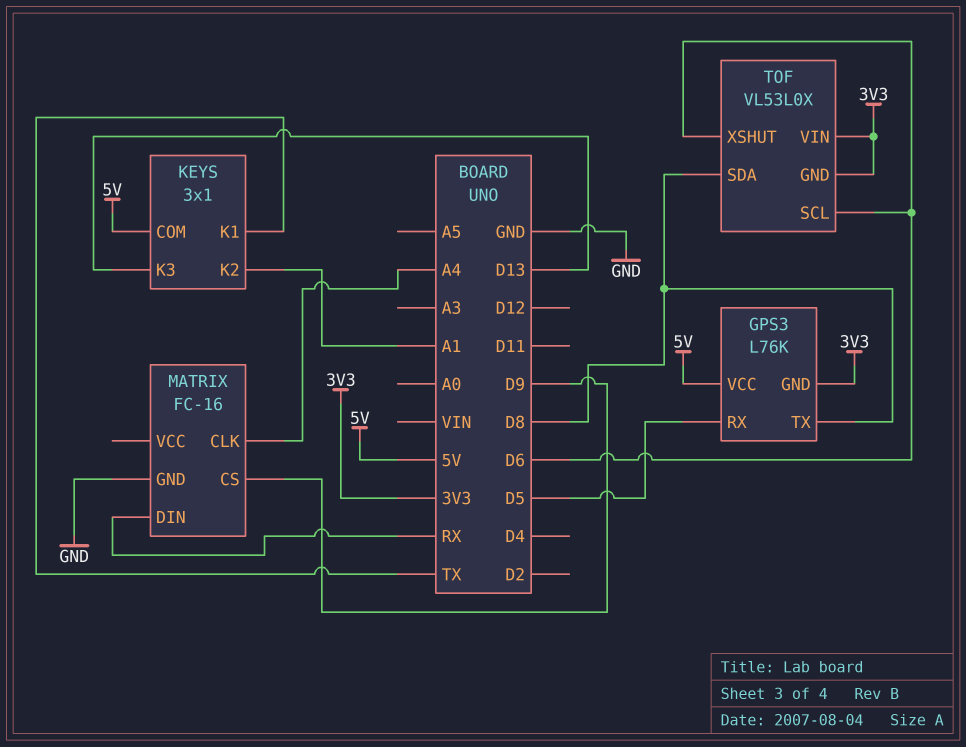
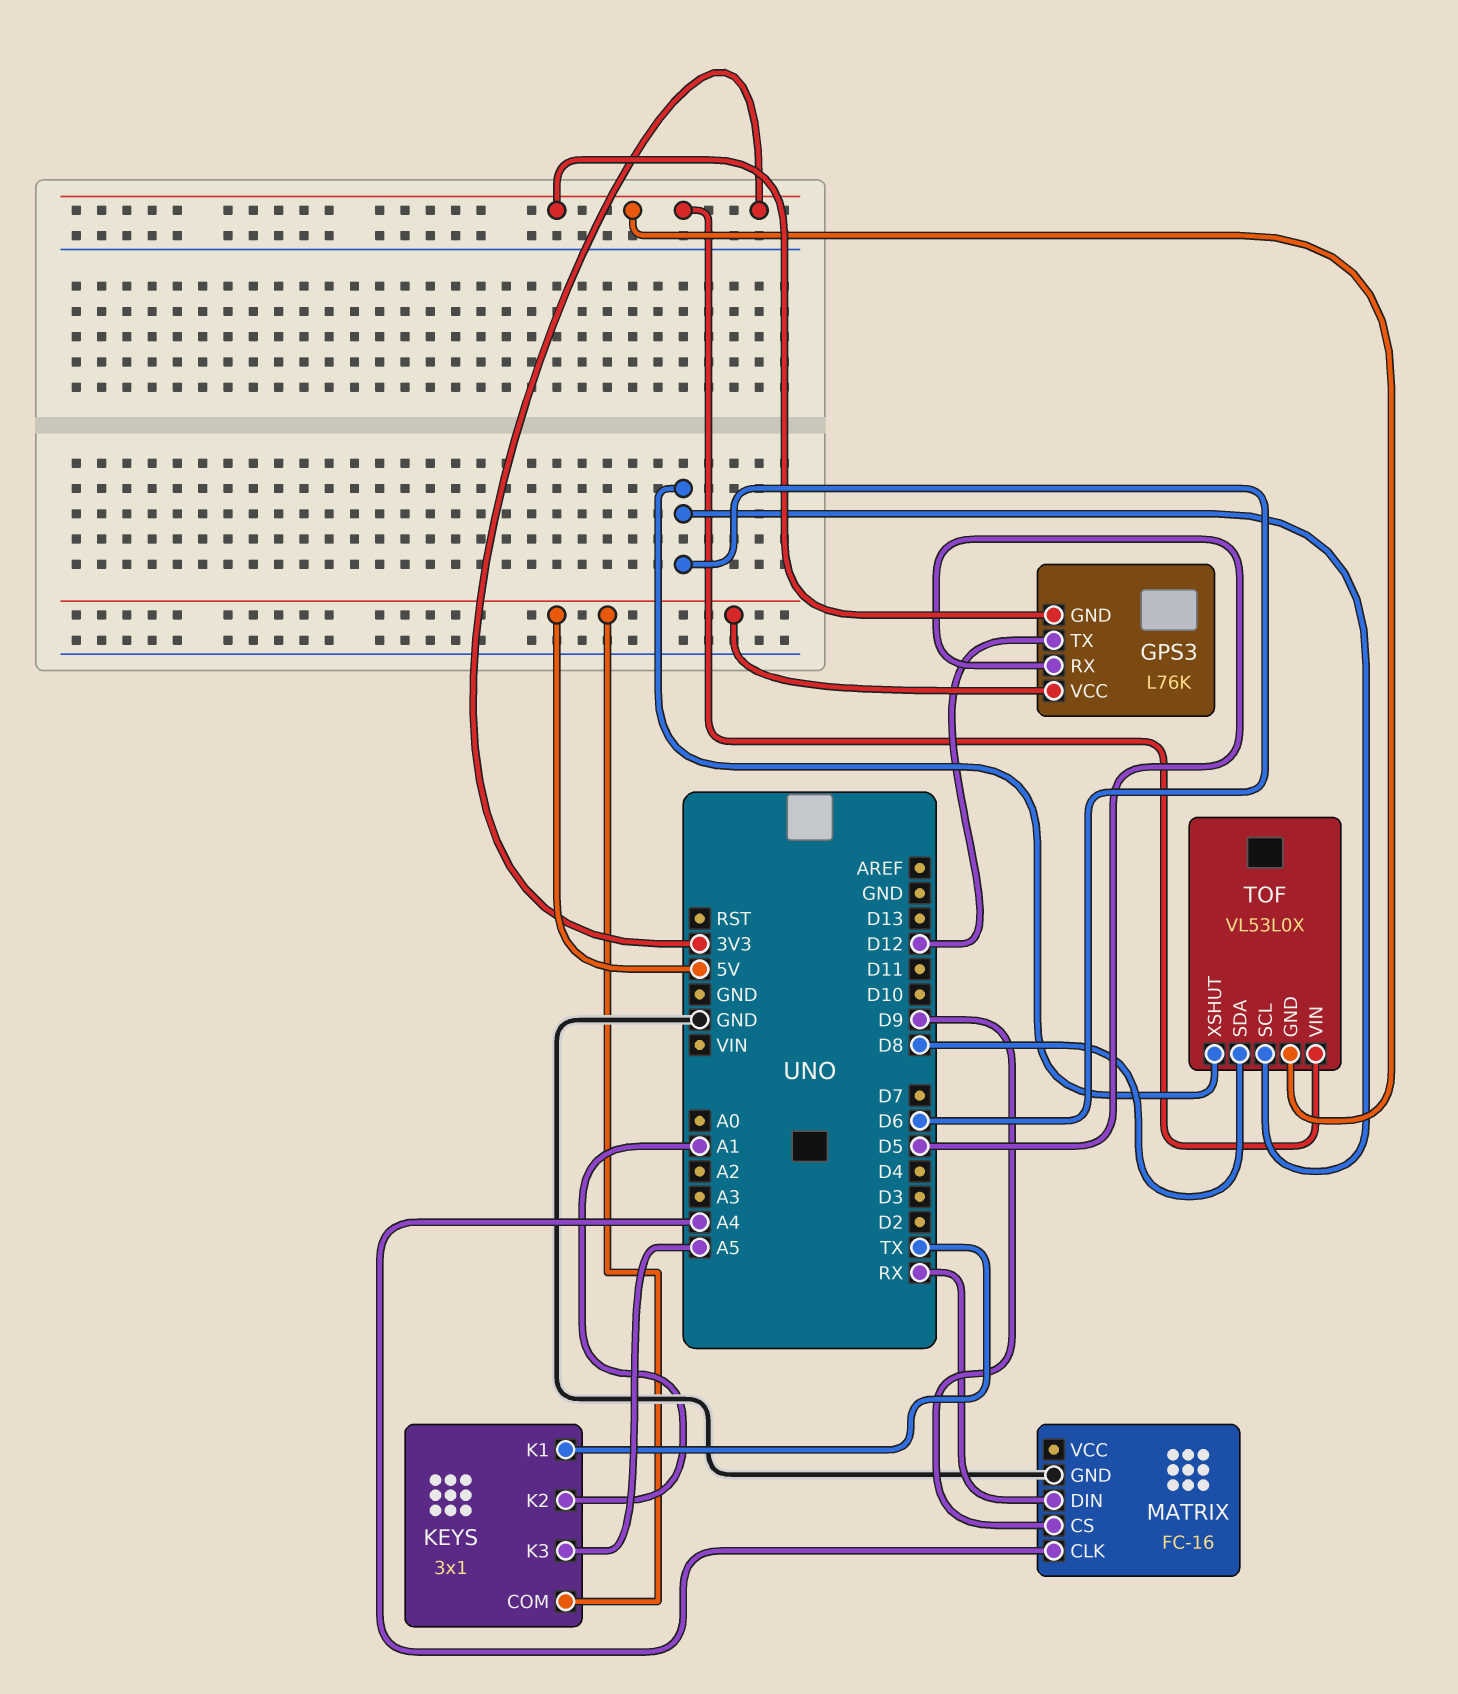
GPS3 pin TX: D8 -> D12
KEYS pin K3: D13 -> A5

